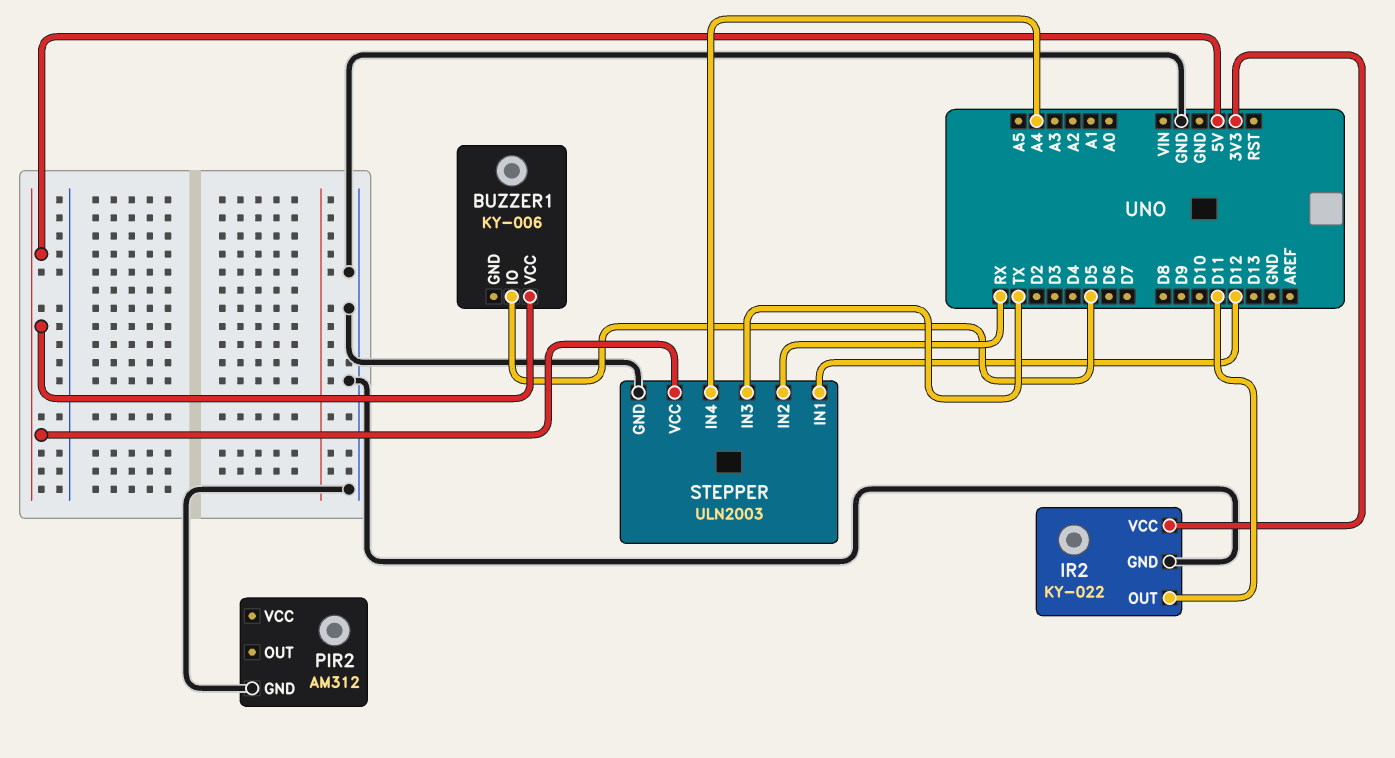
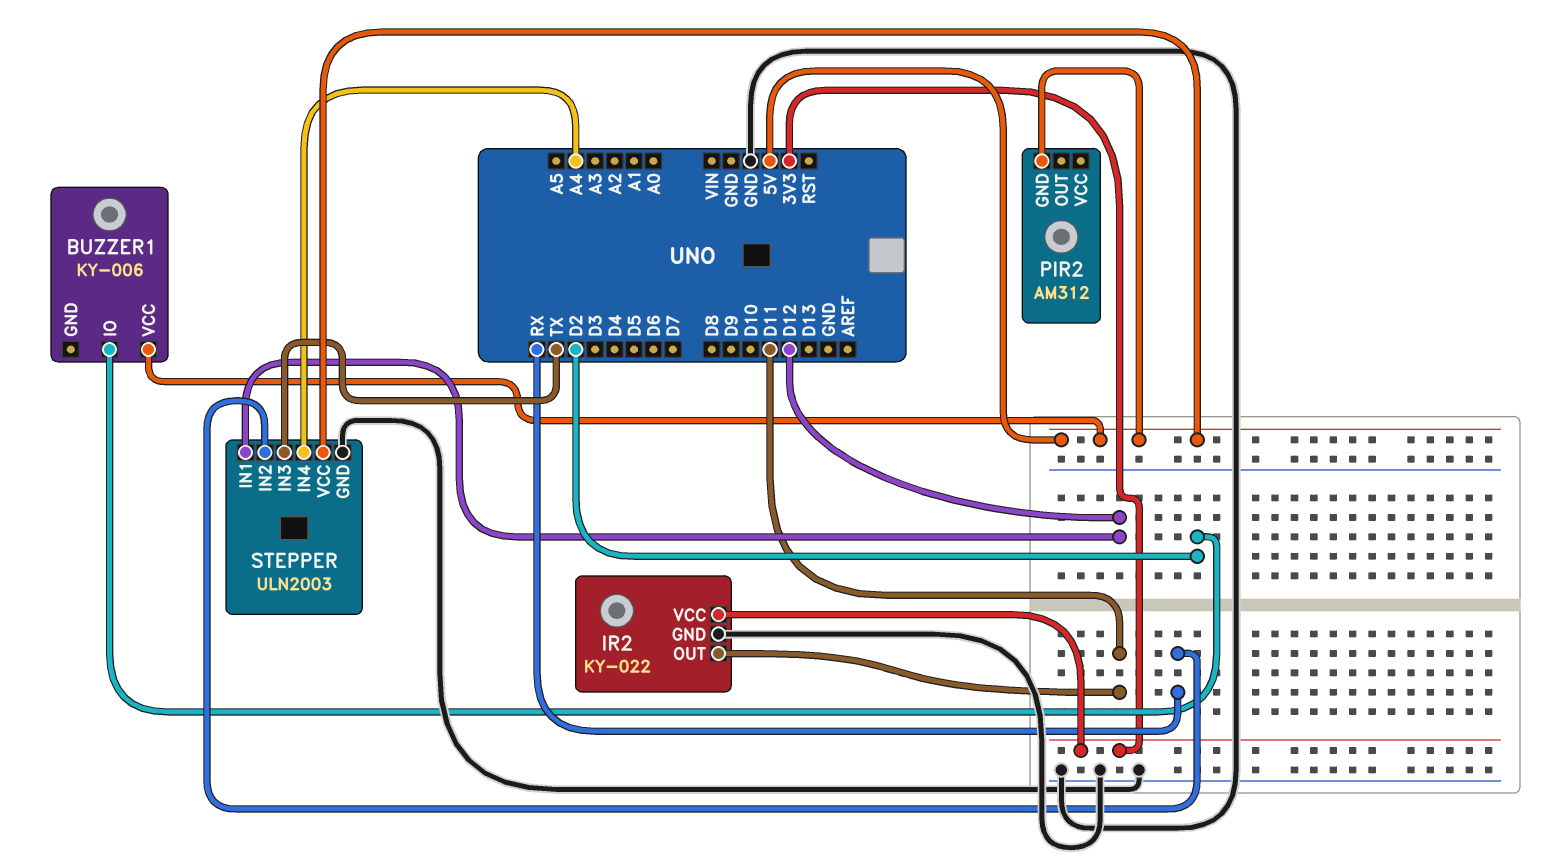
BUZZER1 pin IO: D5 -> D2
PIR2 pin GND: GND -> 5V

